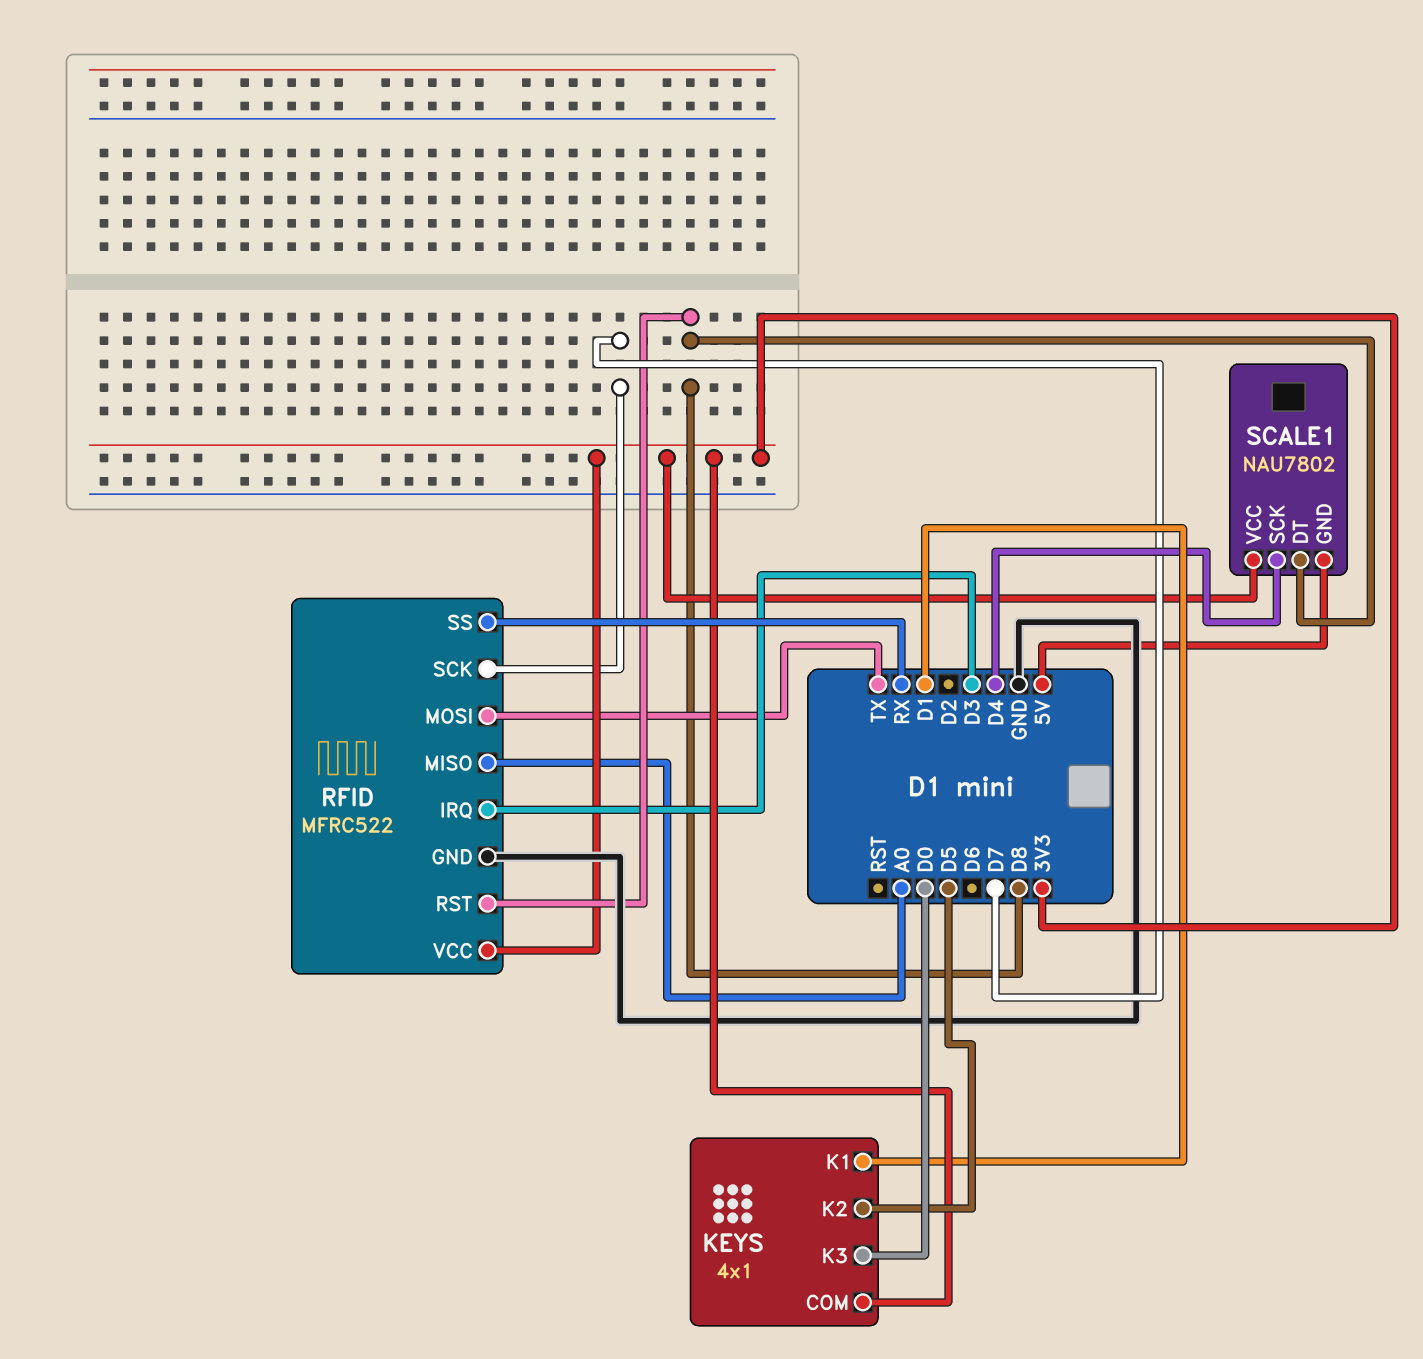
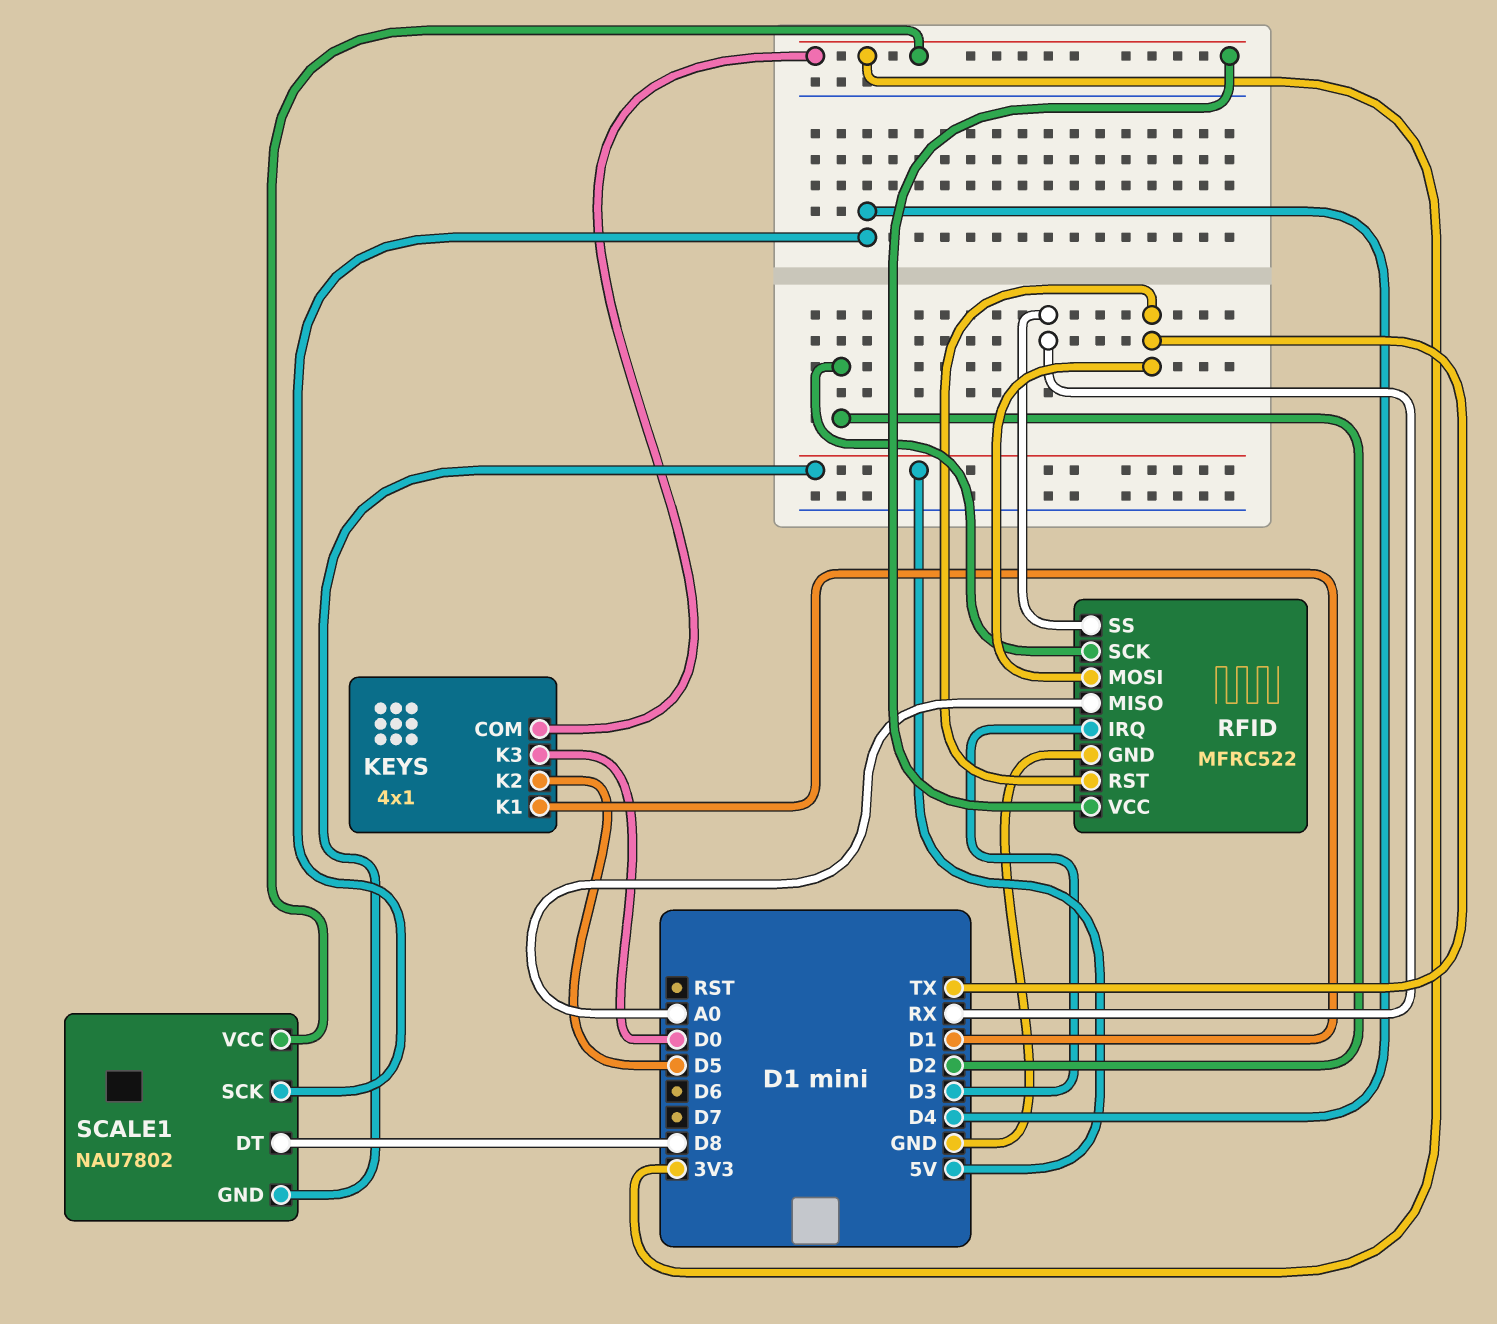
RFID pin RST: D8 -> TX
RFID pin SCK: D7 -> D2

